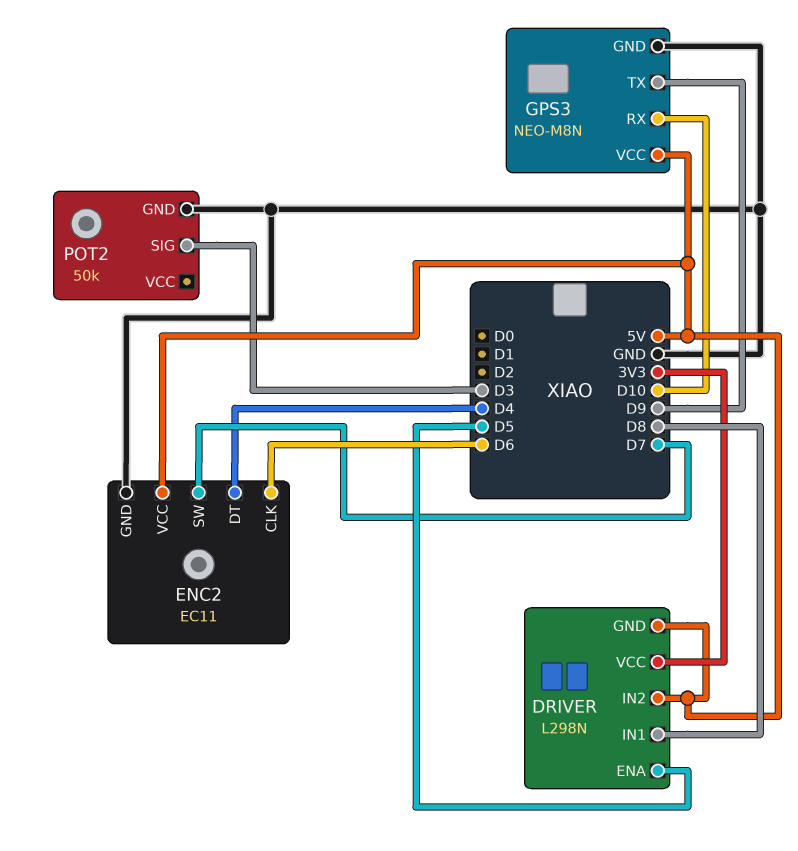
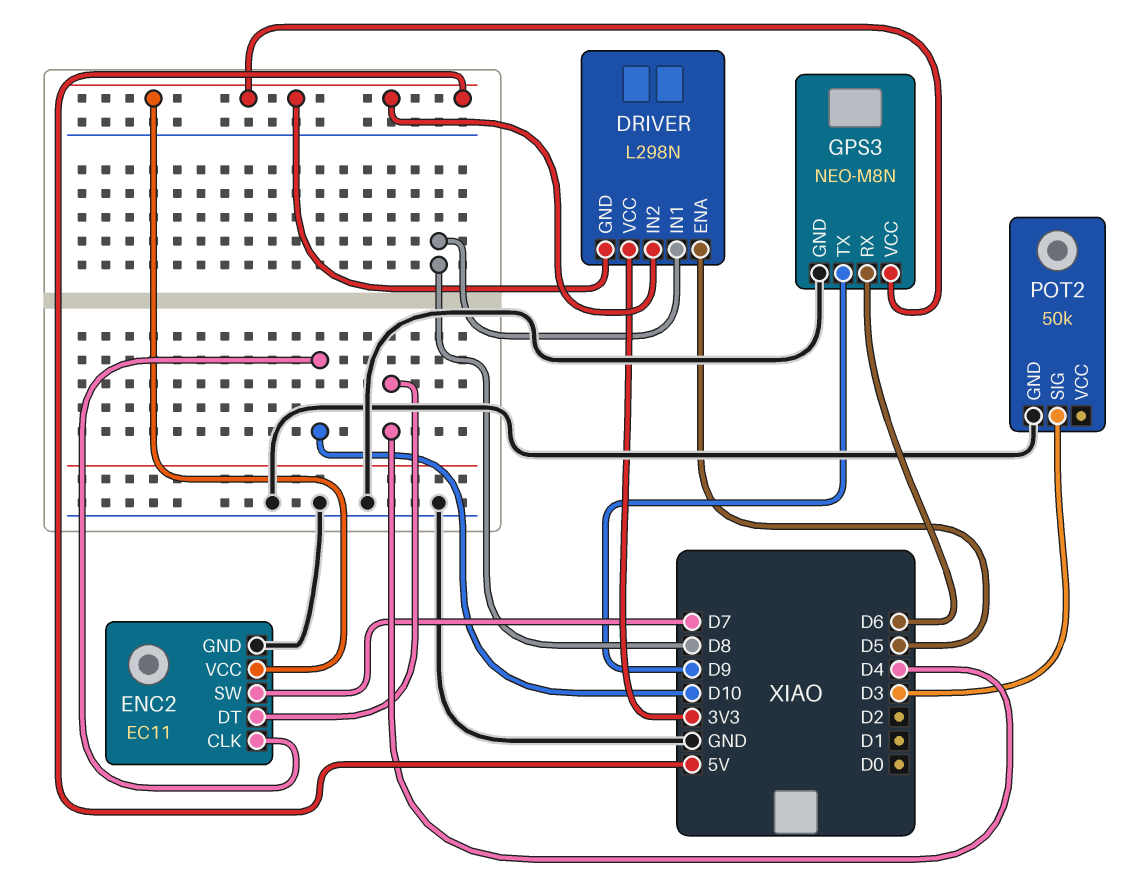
ENC2 pin CLK: D6 -> D10
GPS3 pin RX: D10 -> D6

